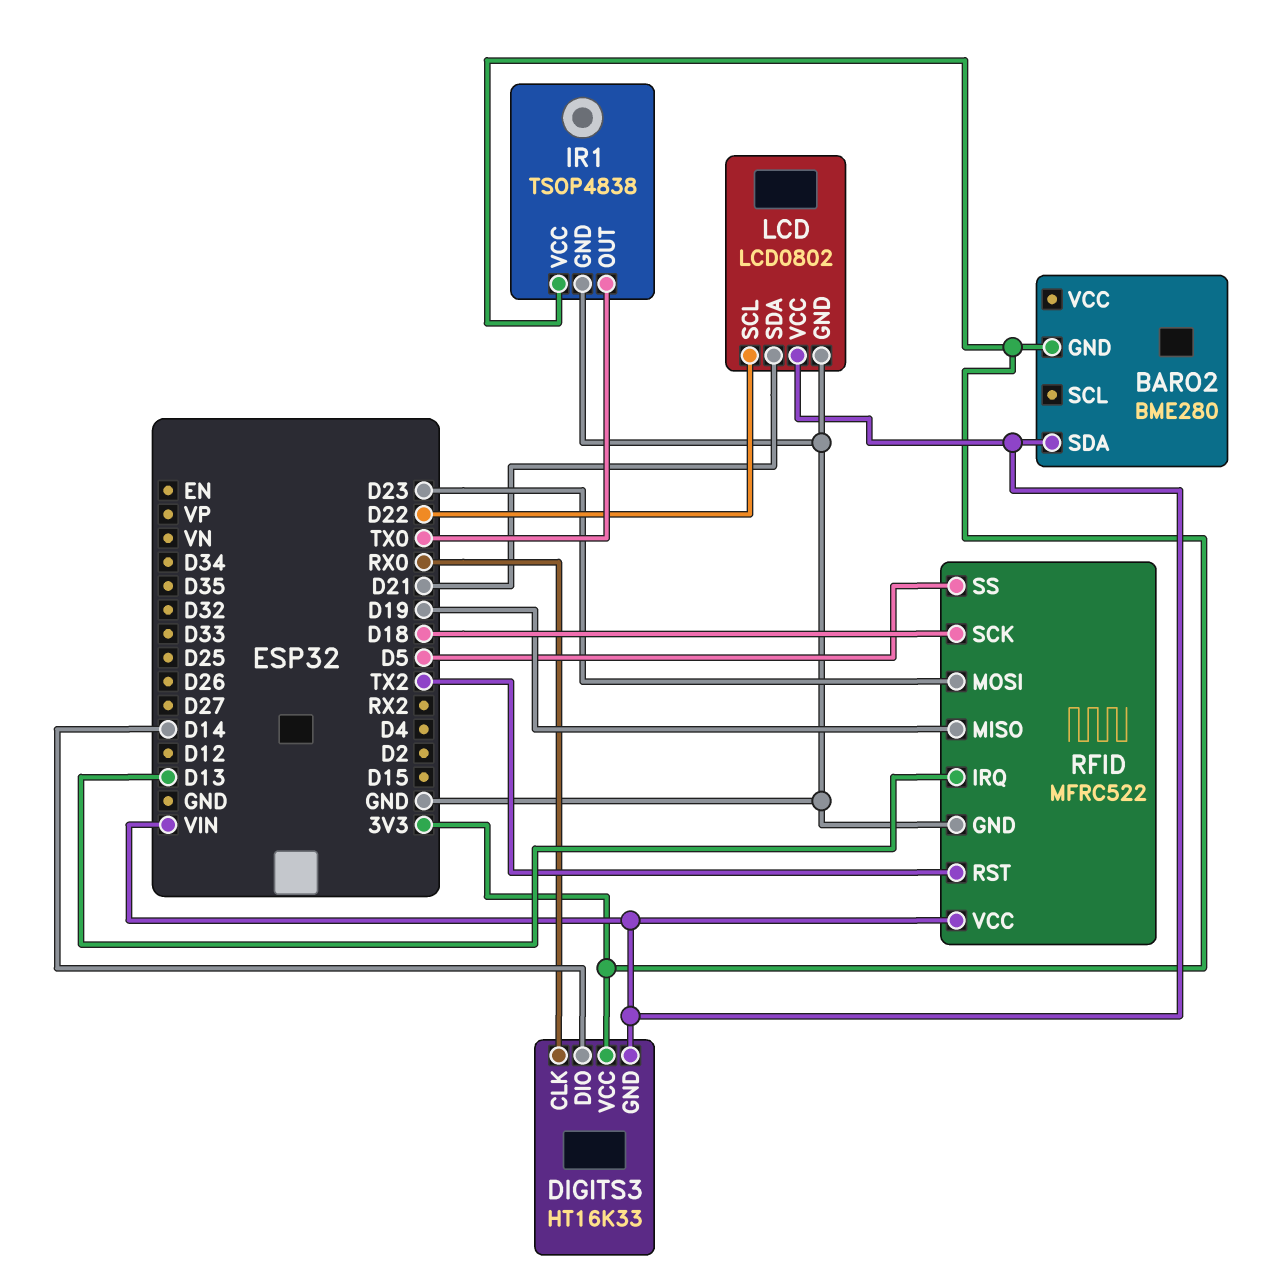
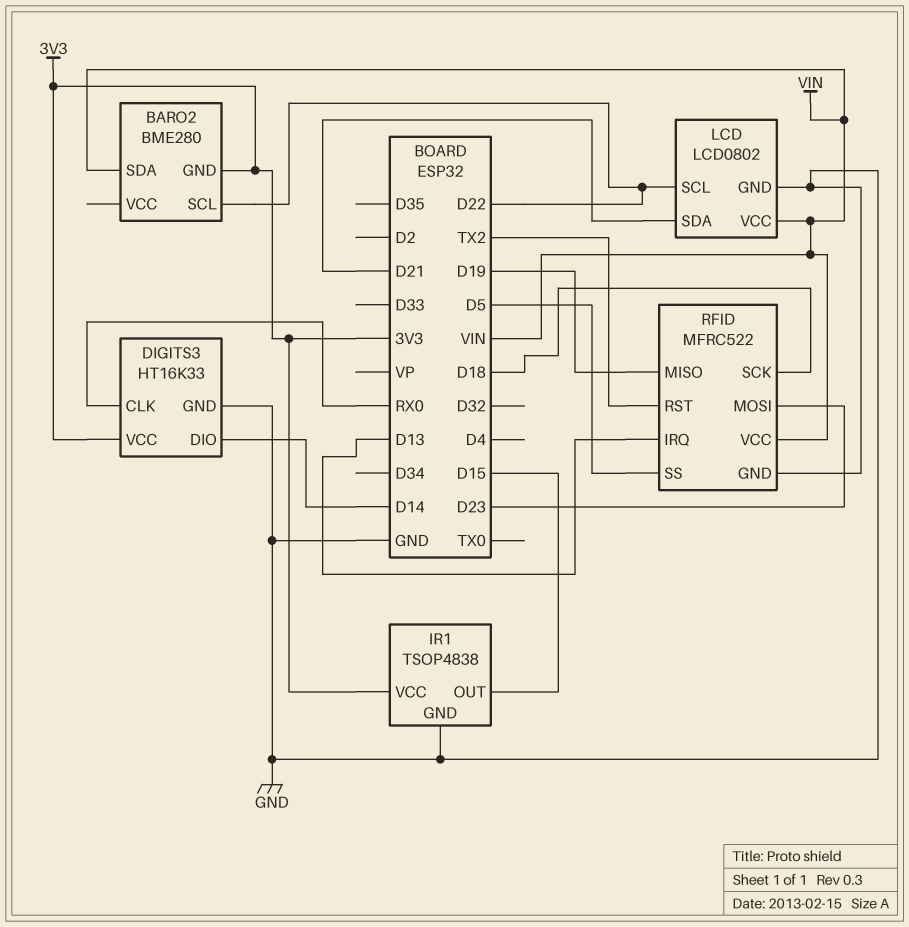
BARO2 pin SCL: none -> D22
DIGITS3 pin GND: VIN -> GND
IR1 pin OUT: TX0 -> D15

